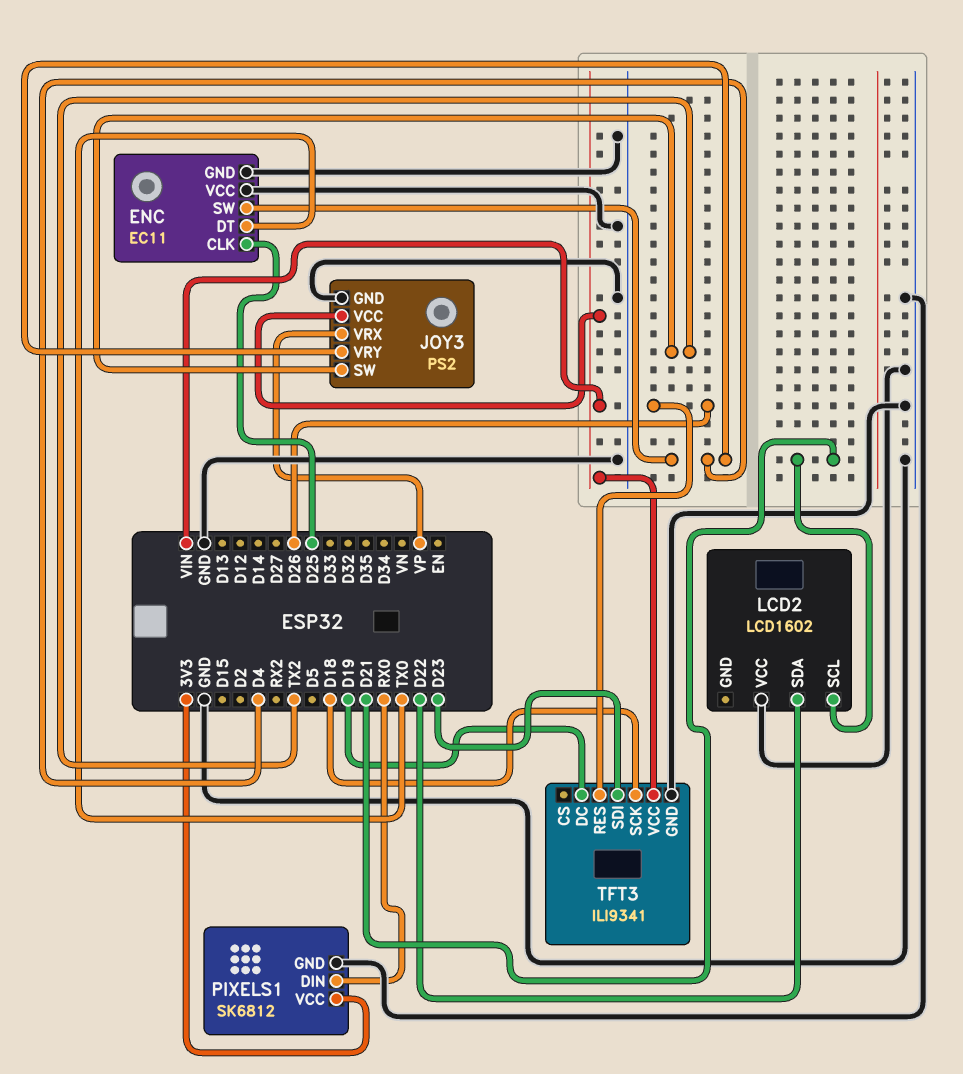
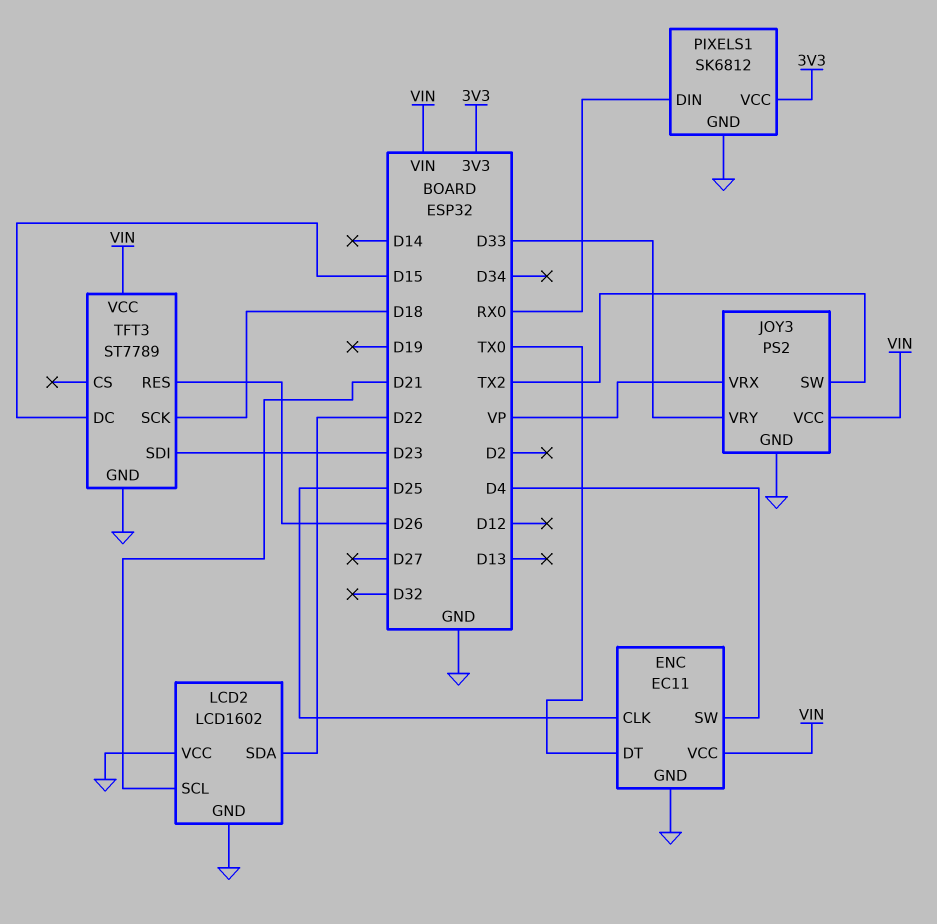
ENC pin VCC: GND -> VIN
JOY3 pin VRY: D4 -> D33
LCD2 pin GND: none -> GND
TFT3: ILI9341 -> ST7789
TFT3 pin DC: D19 -> D15

